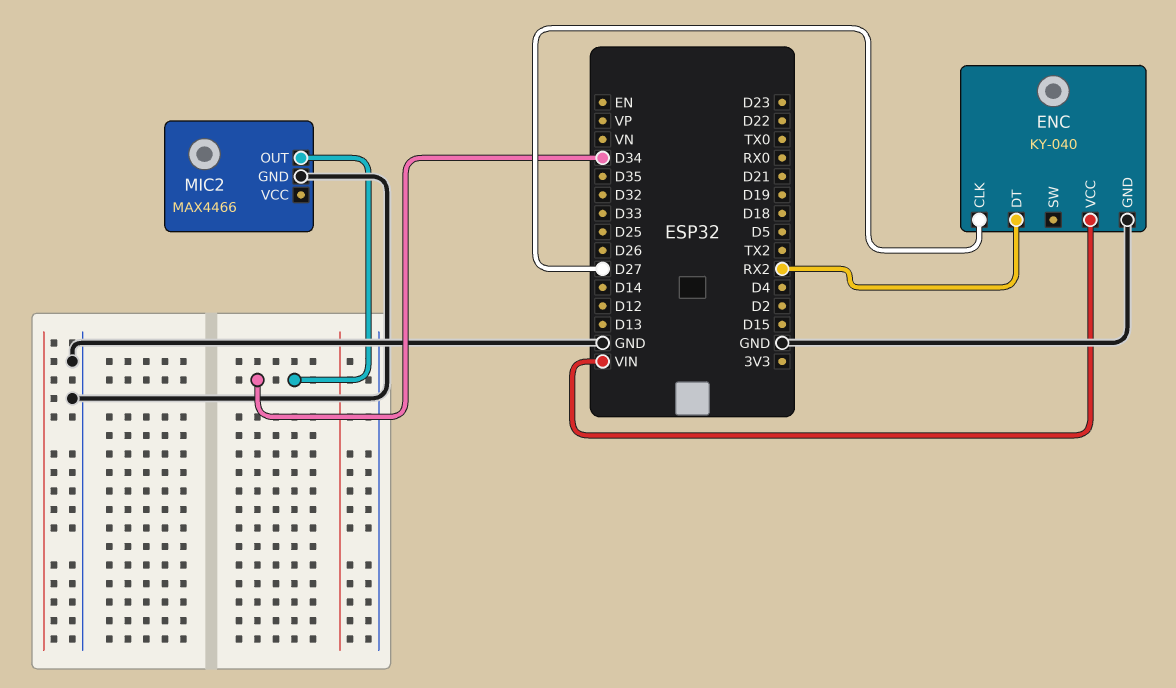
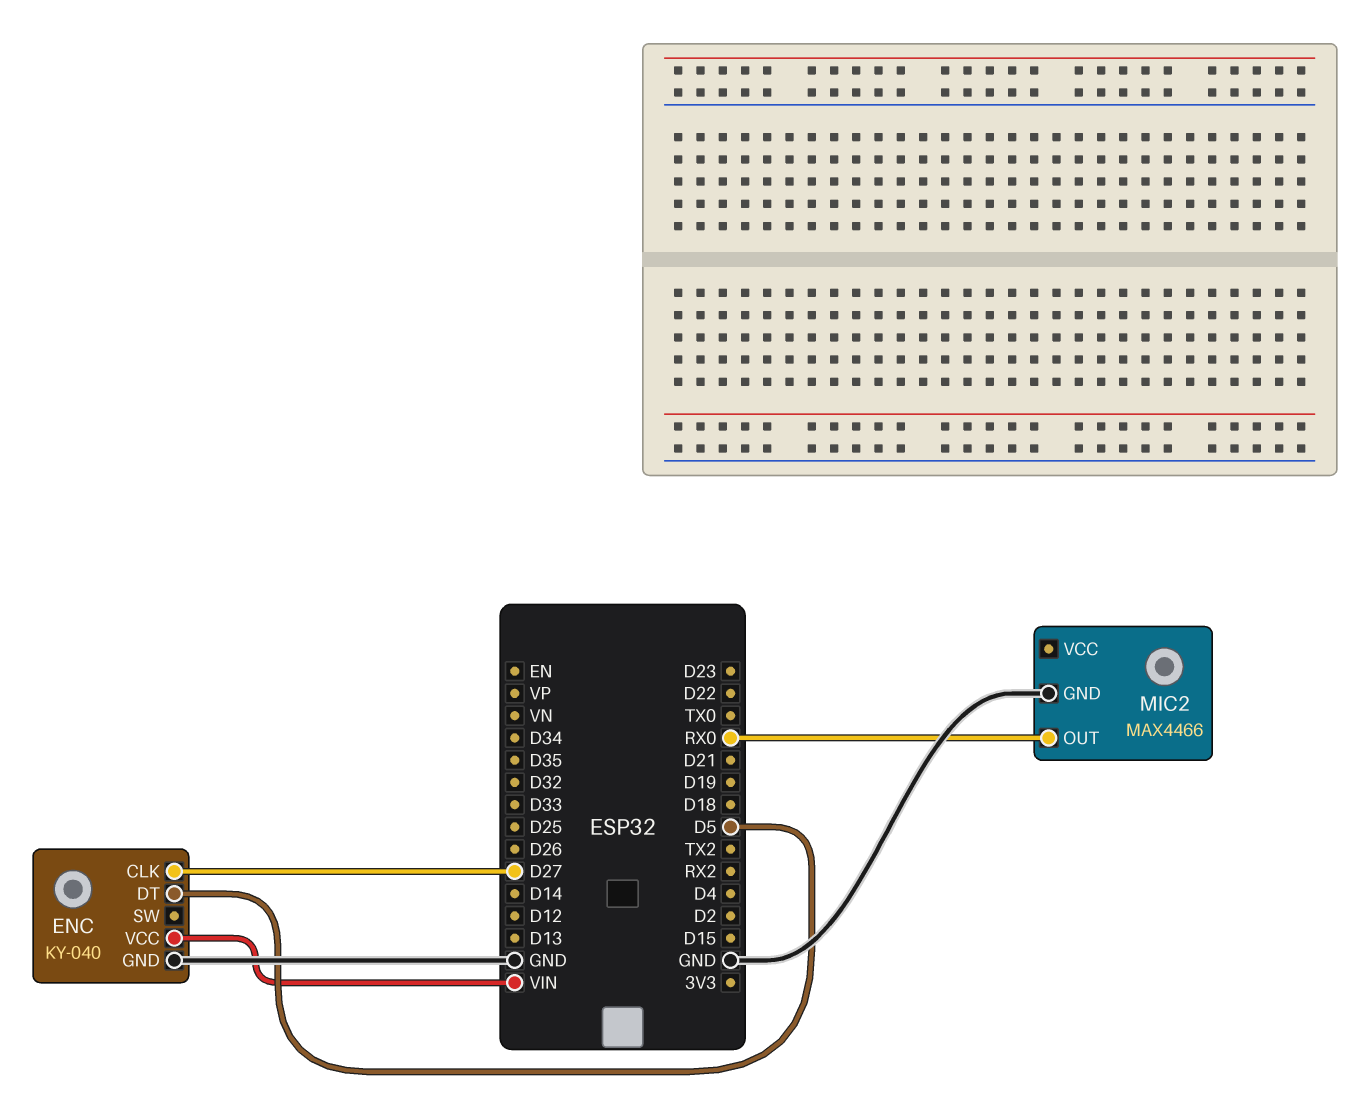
ENC pin DT: RX2 -> D5
MIC2 pin OUT: D34 -> RX0

